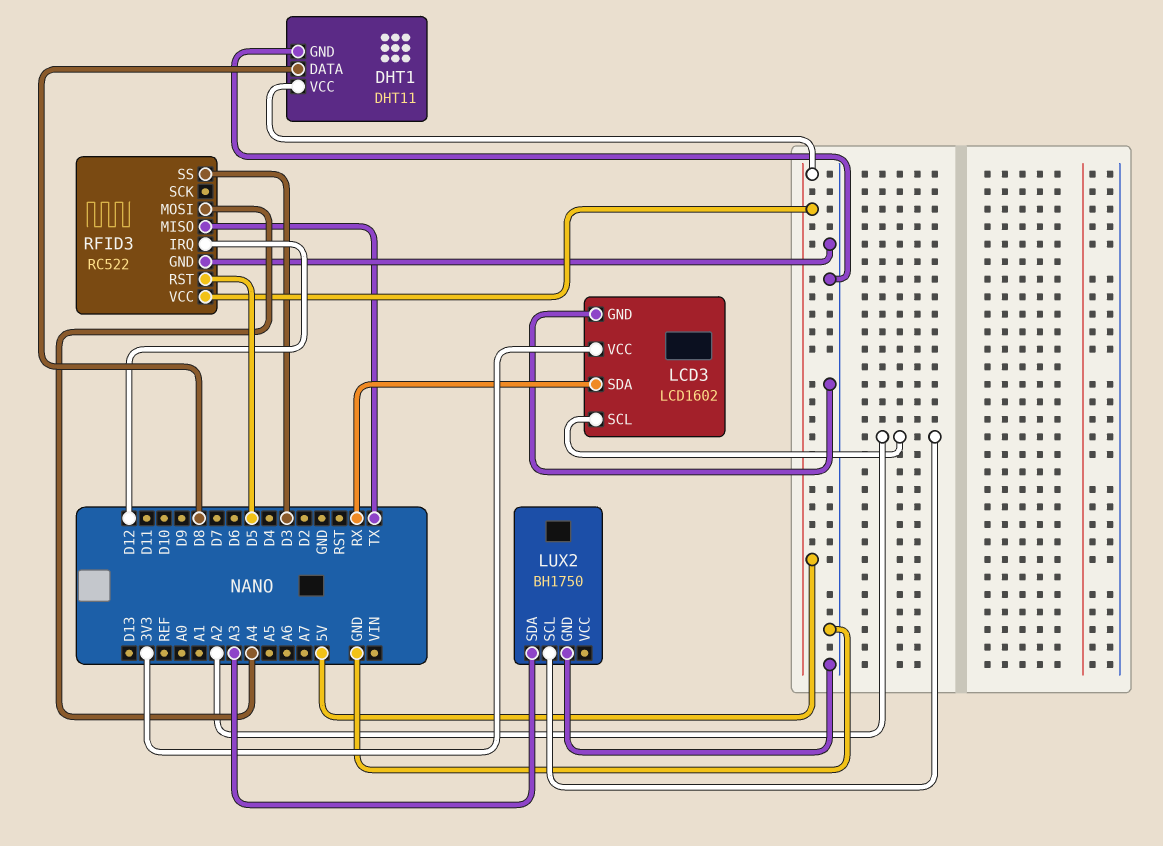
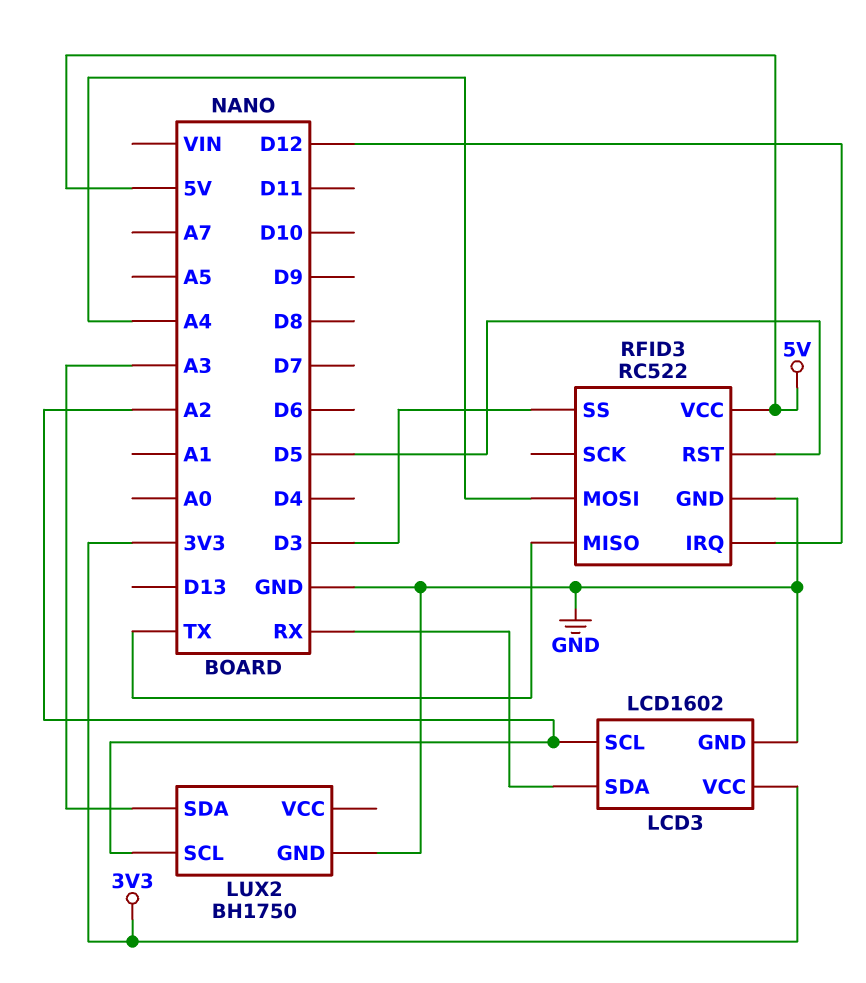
DHT1: DHT11 -> none
DHT1 pin DATA: D8 -> none
DHT1 pin GND: GND -> none
DHT1 pin VCC: 5V -> none

